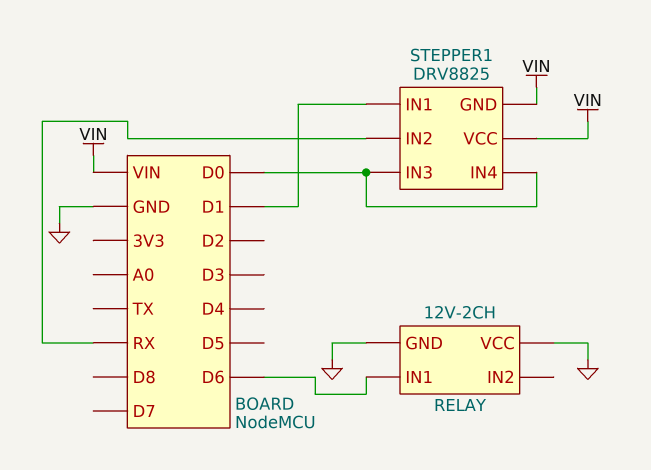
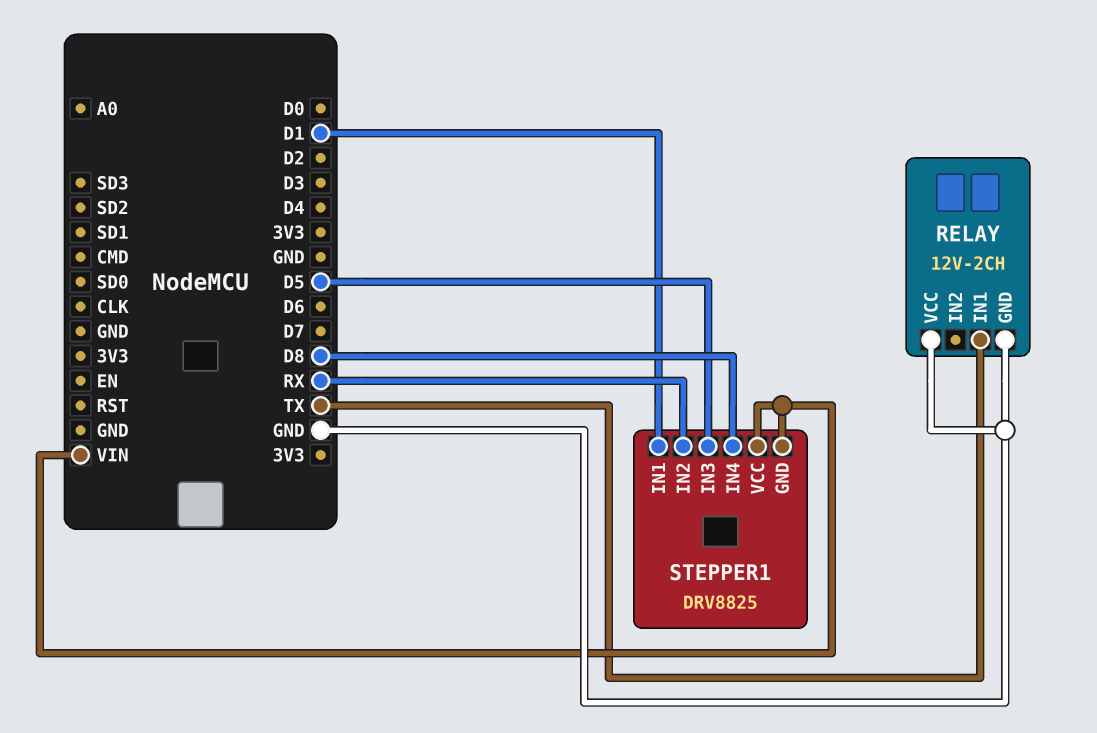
RELAY pin IN1: D6 -> TX
STEPPER1 pin IN3: D0 -> D5
STEPPER1 pin IN4: D0 -> D8

